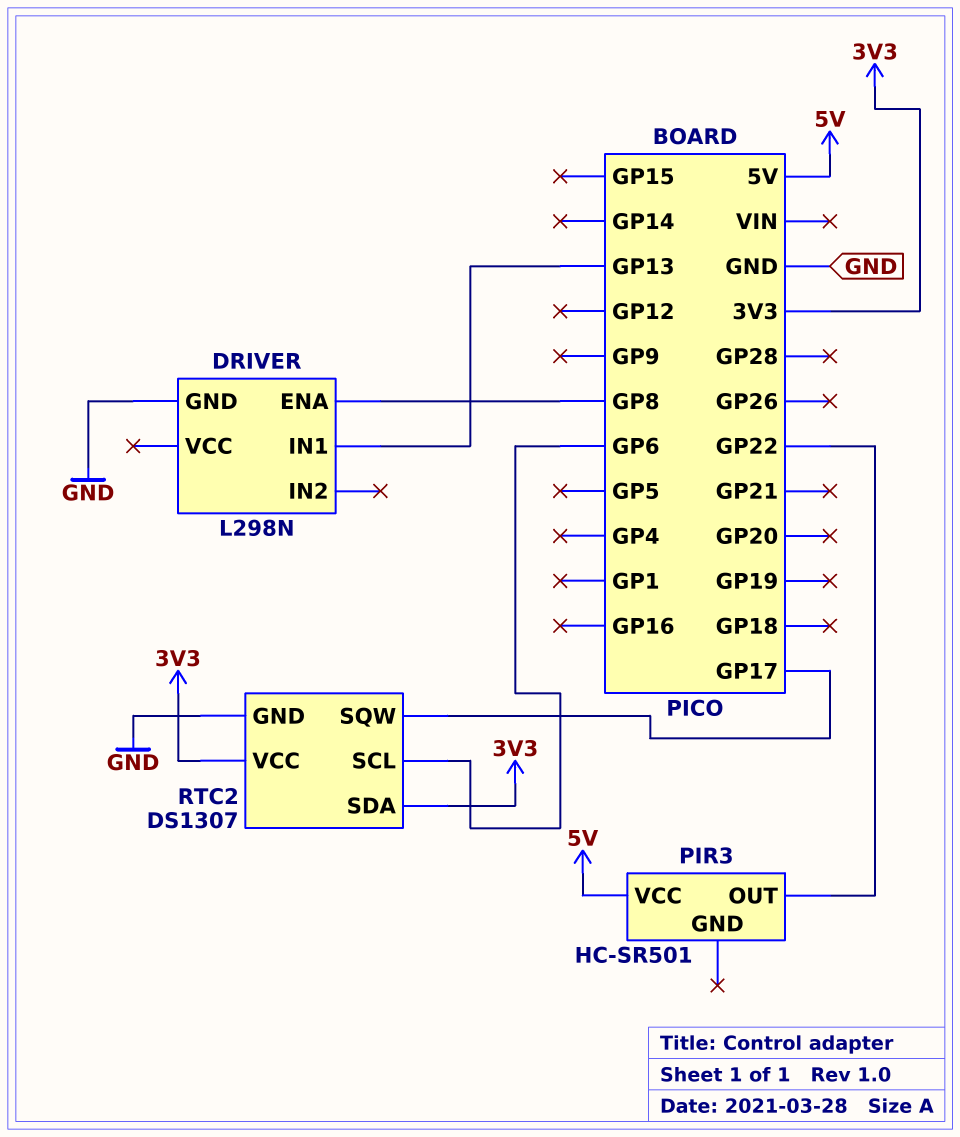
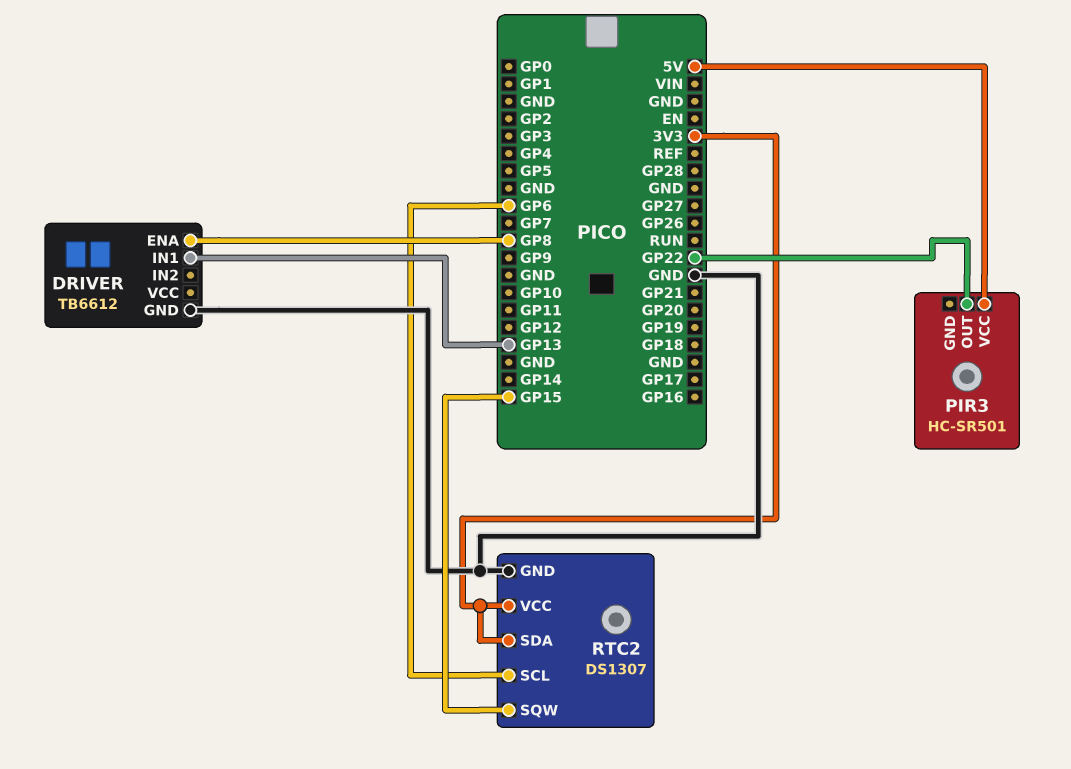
DRIVER: L298N -> TB6612
RTC2 pin SQW: GP17 -> GP15

